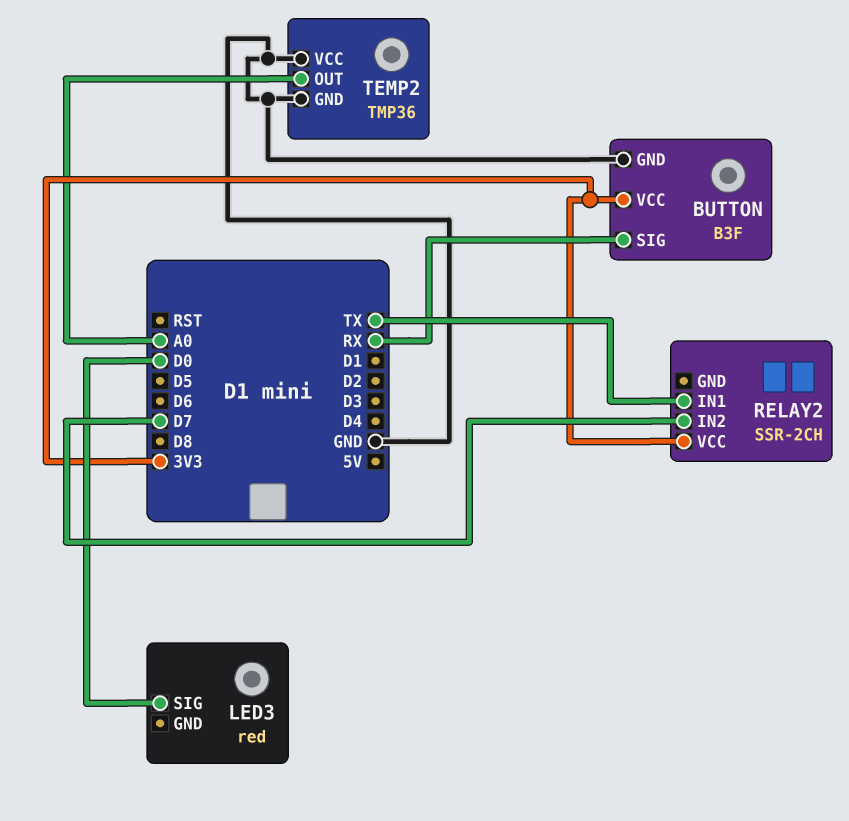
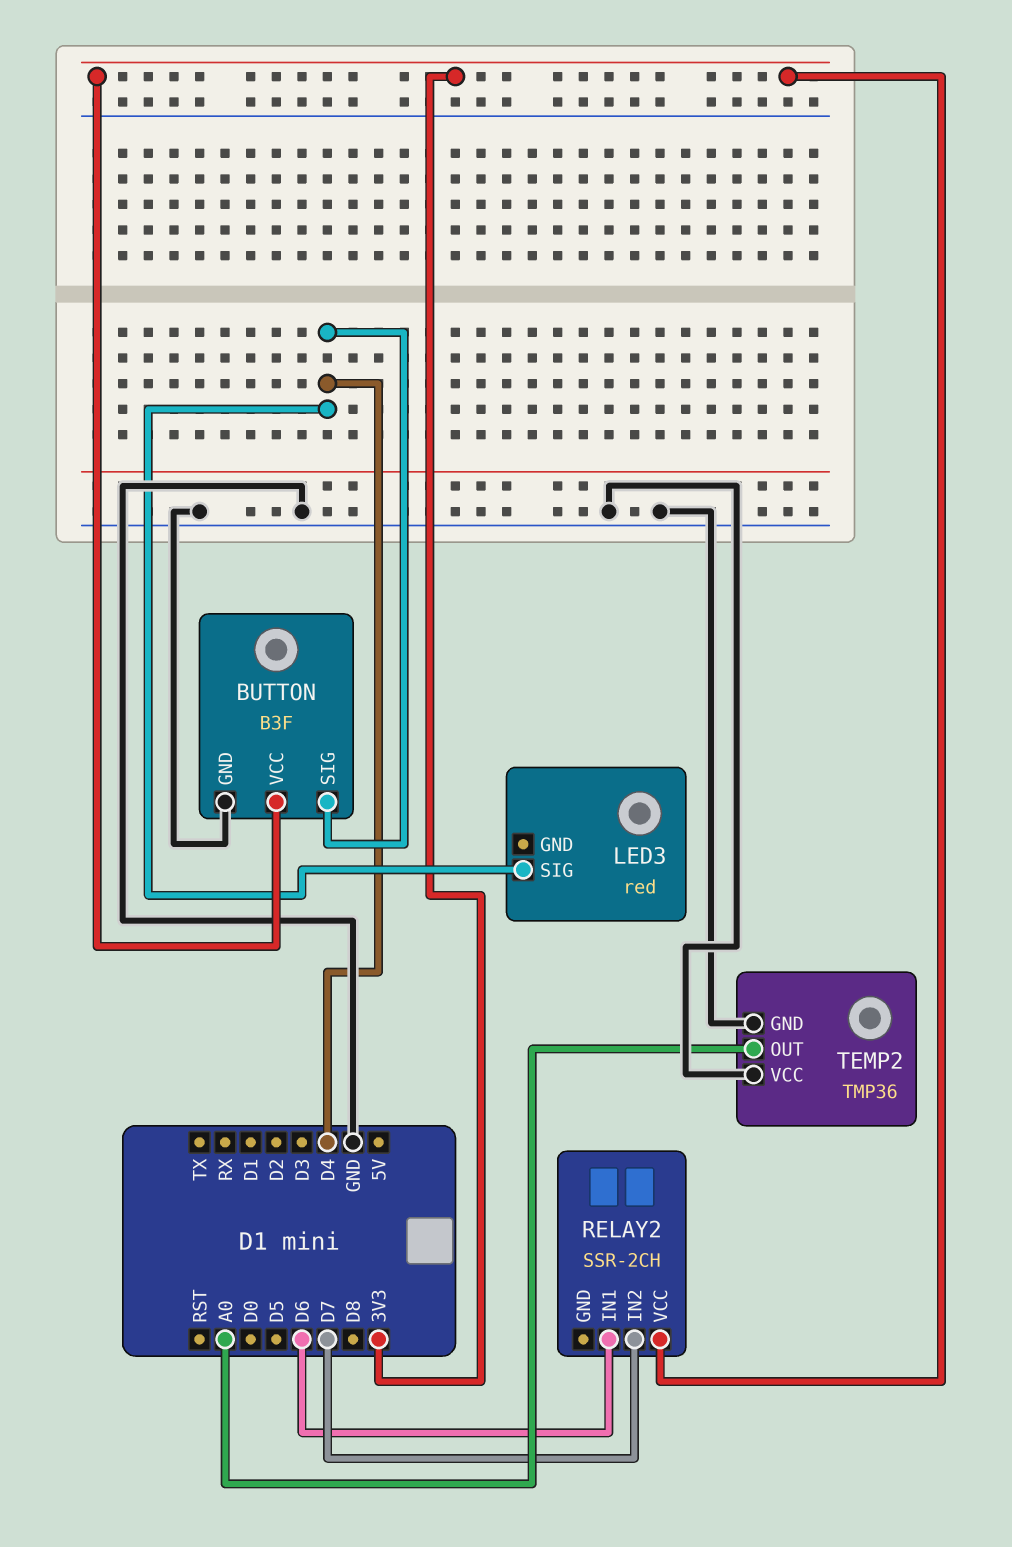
BUTTON pin SIG: RX -> D4
LED3 pin SIG: D0 -> D4
RELAY2 pin IN1: TX -> D6

